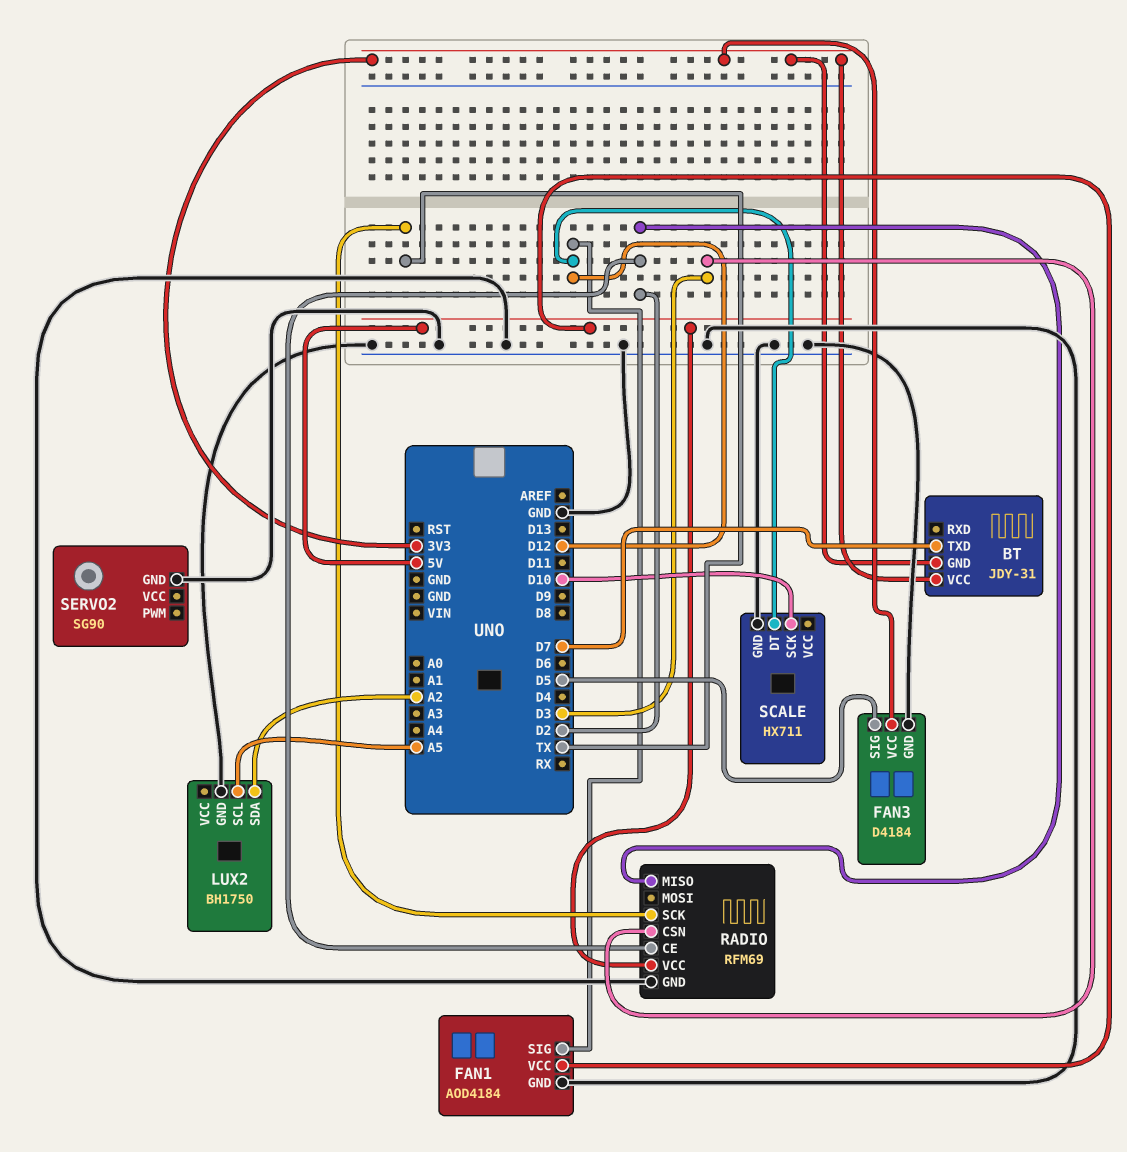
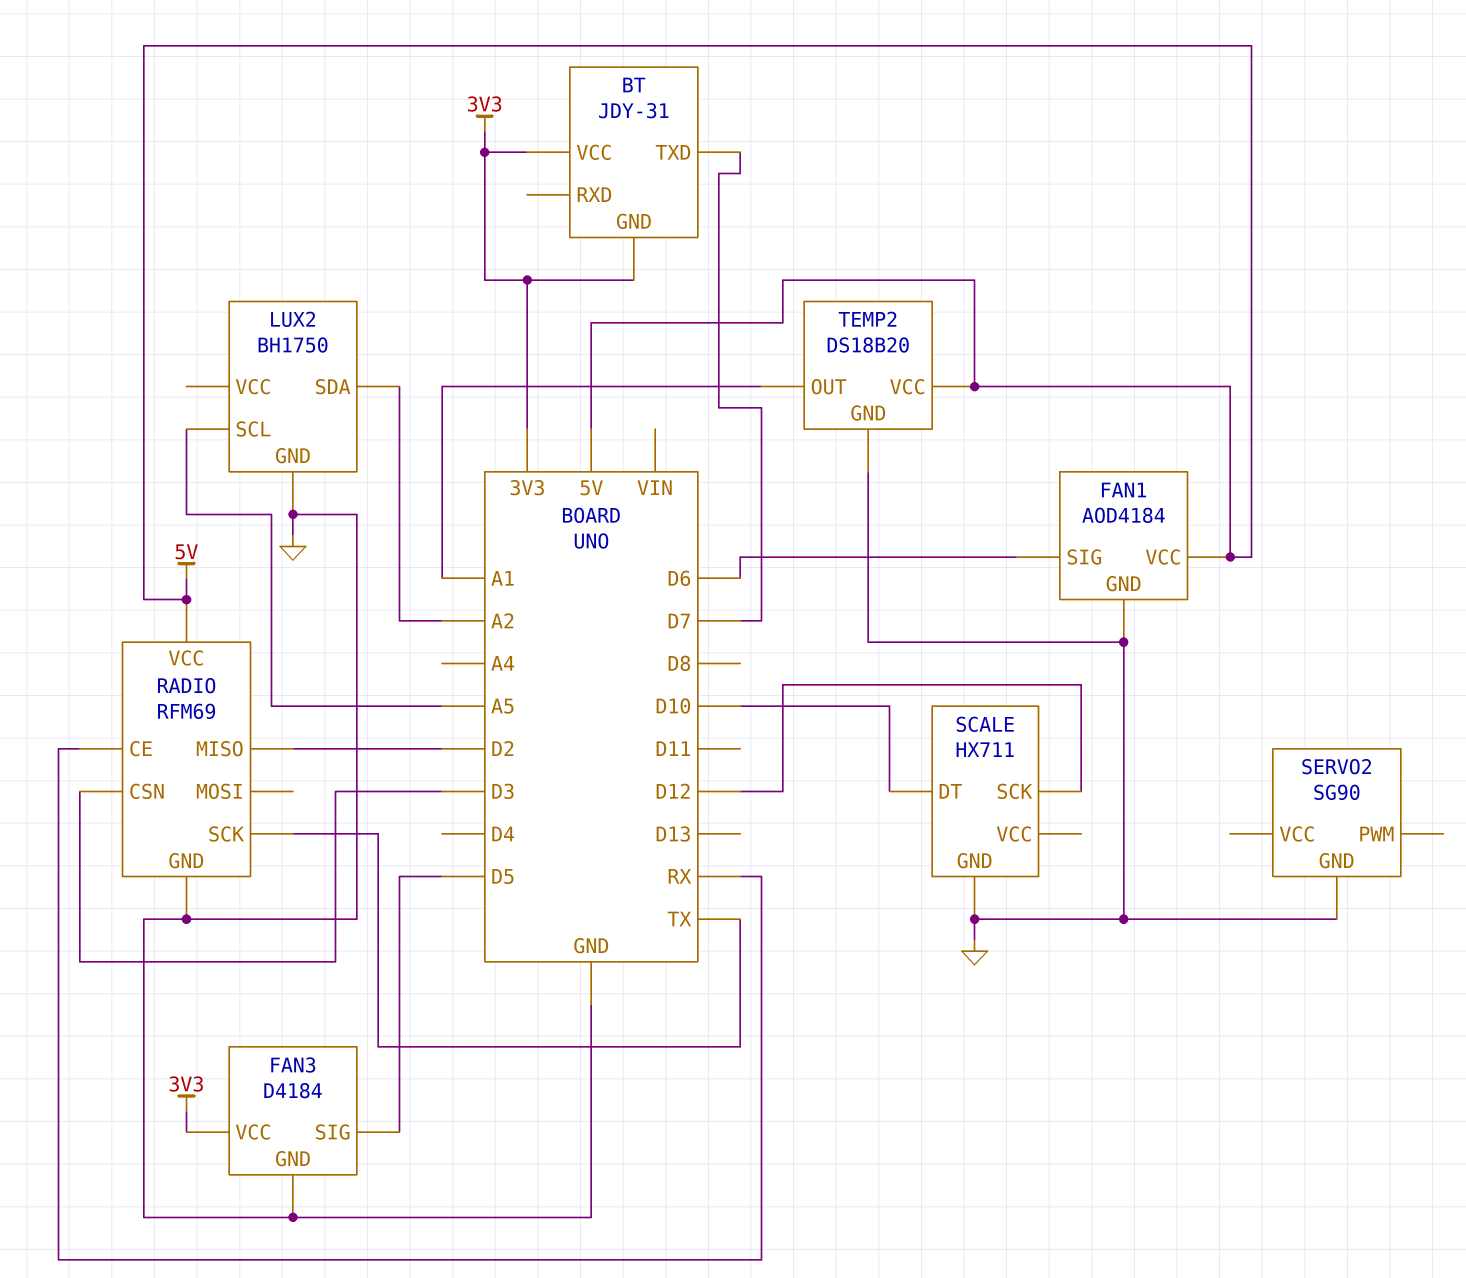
FAN1 pin SIG: D12 -> D6
RADIO pin CE: D2 -> RX
SCALE pin DT: D12 -> D10
SCALE pin SCK: D10 -> D12
TEMP2: none -> DS18B20
TEMP2 pin GND: none -> GND
TEMP2 pin OUT: none -> A1
TEMP2 pin VCC: none -> 5V

